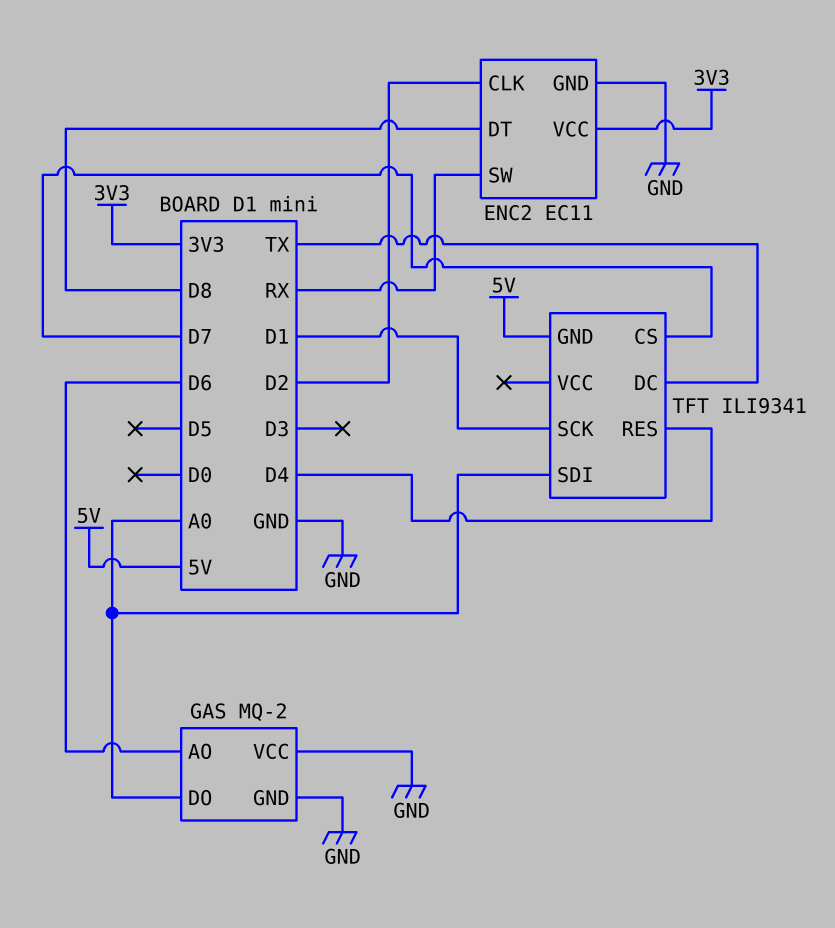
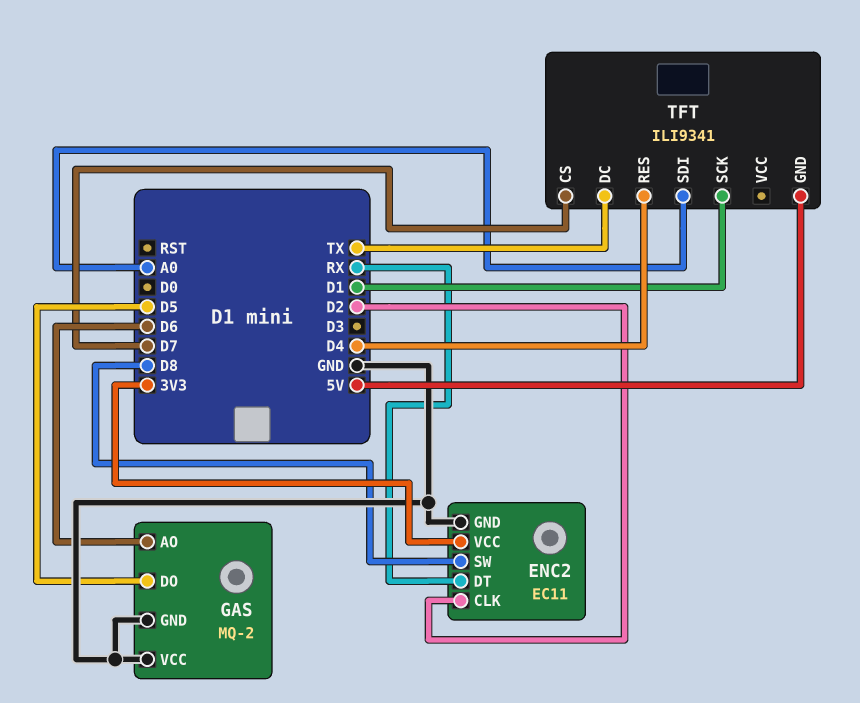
ENC2 pin DT: D8 -> RX
ENC2 pin SW: RX -> D8
GAS pin DO: A0 -> D5

